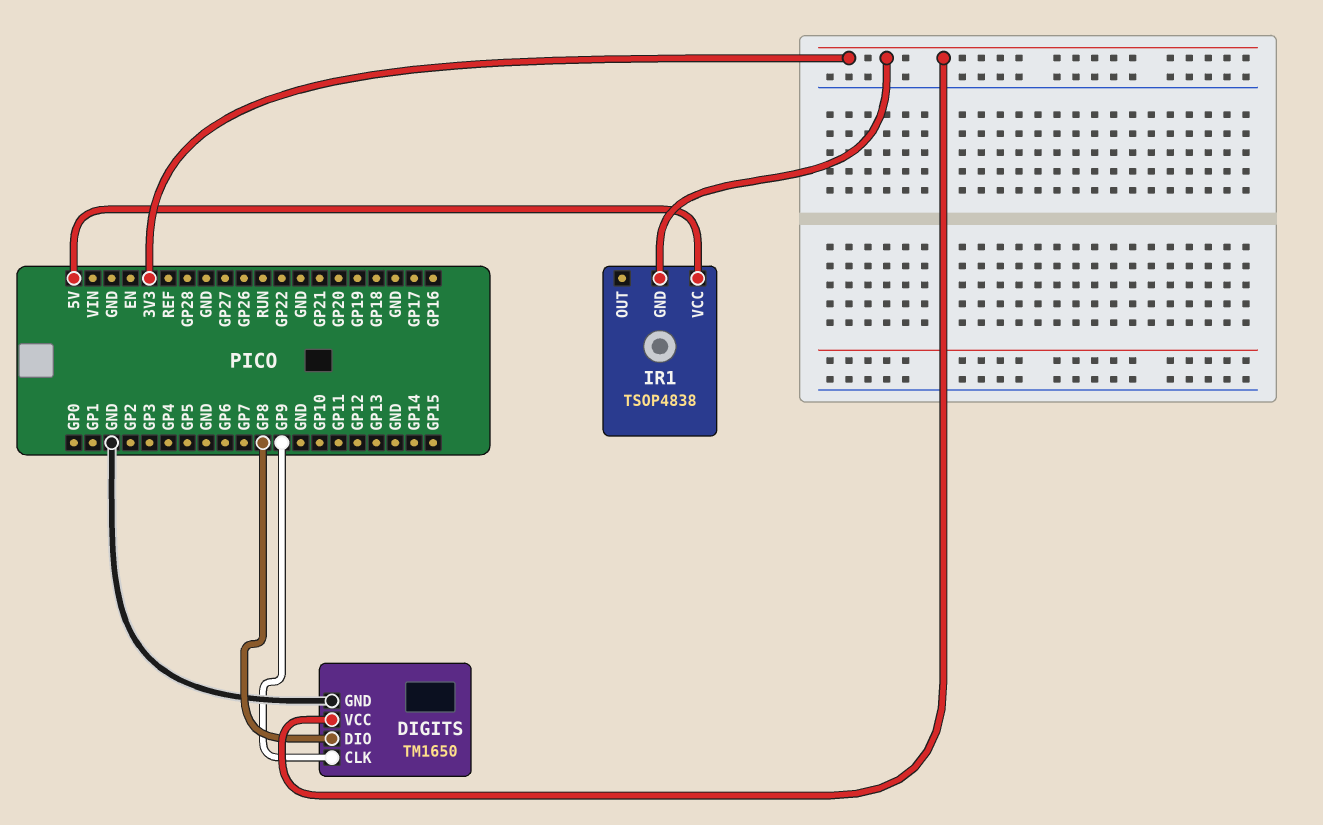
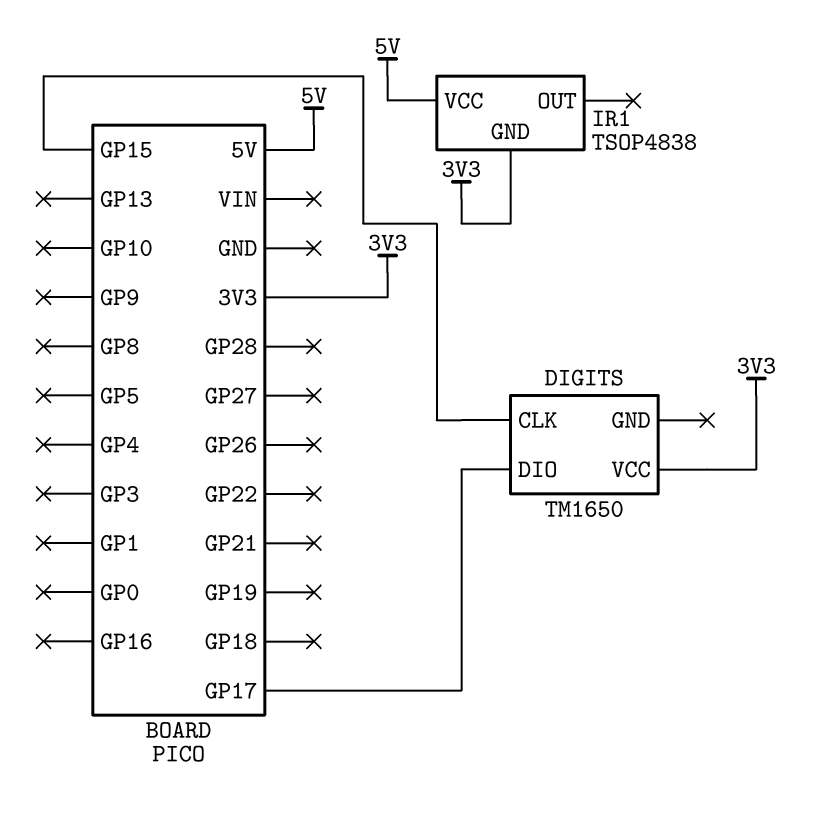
DIGITS pin CLK: GP9 -> GP15
DIGITS pin DIO: GP8 -> GP17
DIGITS pin GND: GND -> none

